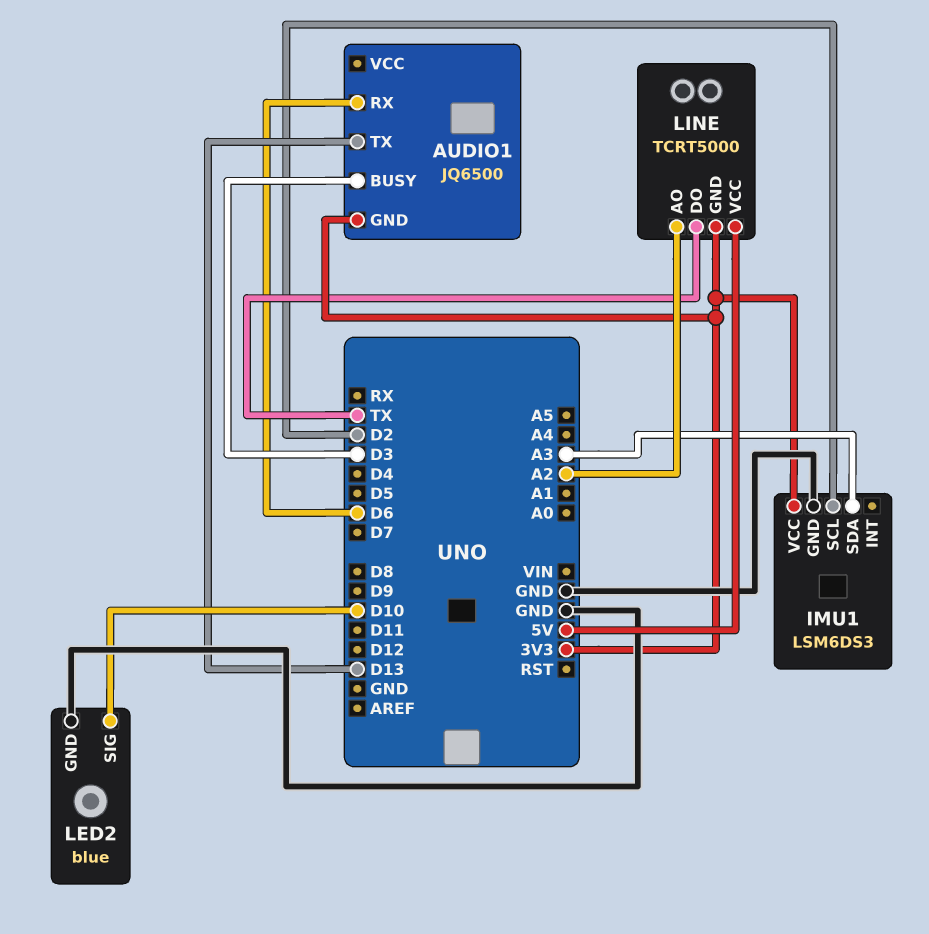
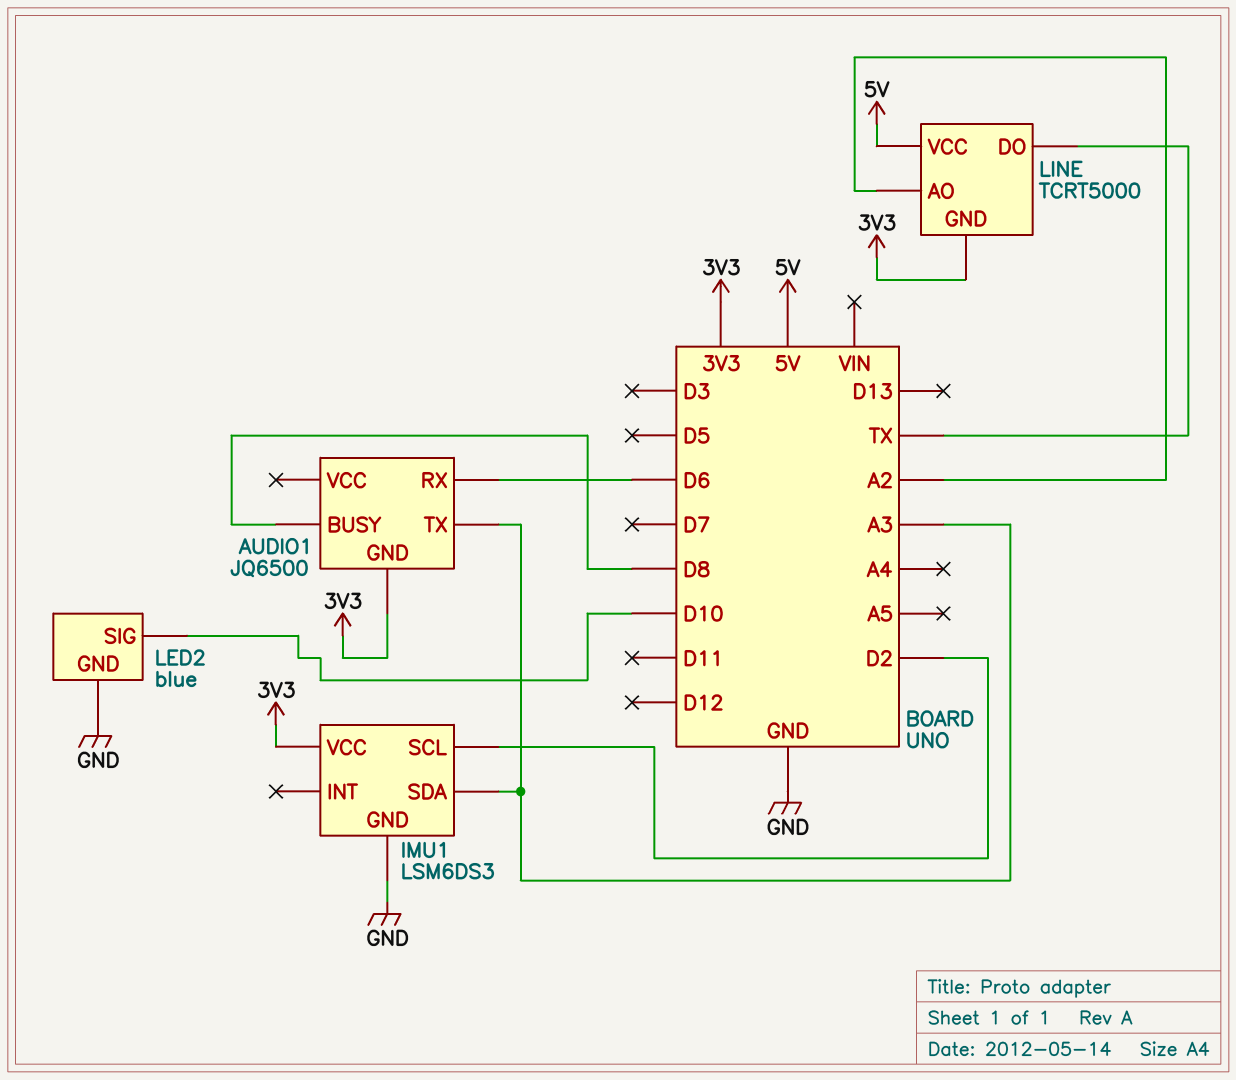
AUDIO1 pin BUSY: D3 -> D8
AUDIO1 pin TX: D13 -> A3

